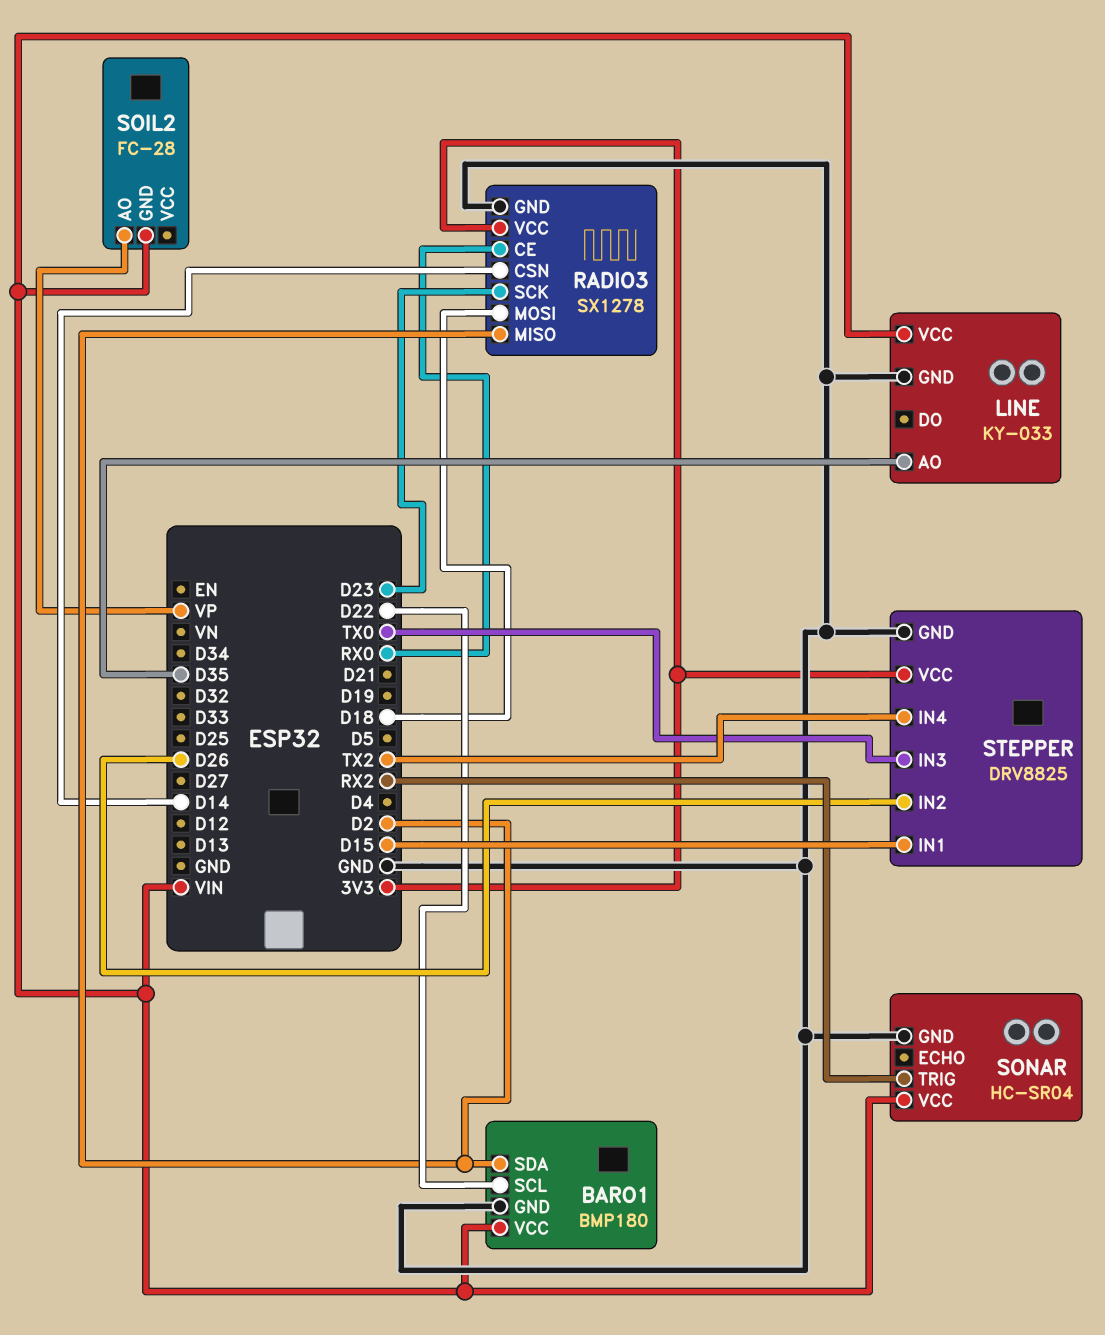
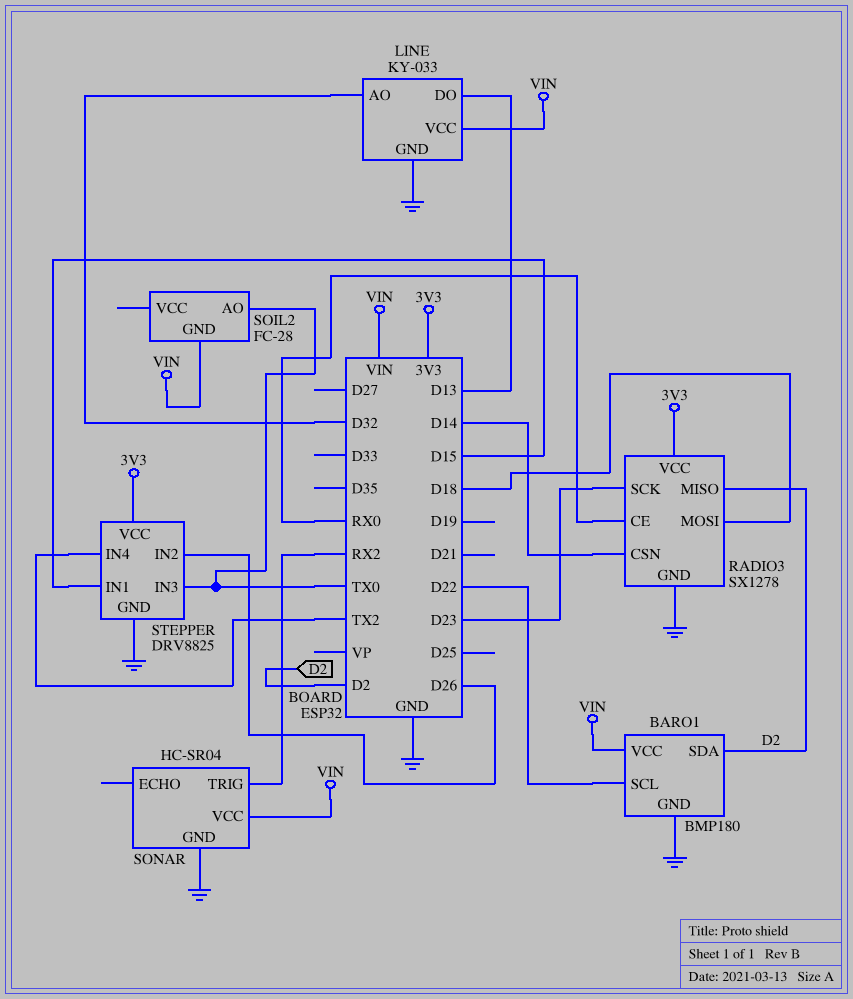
LINE pin AO: D35 -> D32
LINE pin DO: none -> D13
SOIL2 pin AO: VP -> TX0

